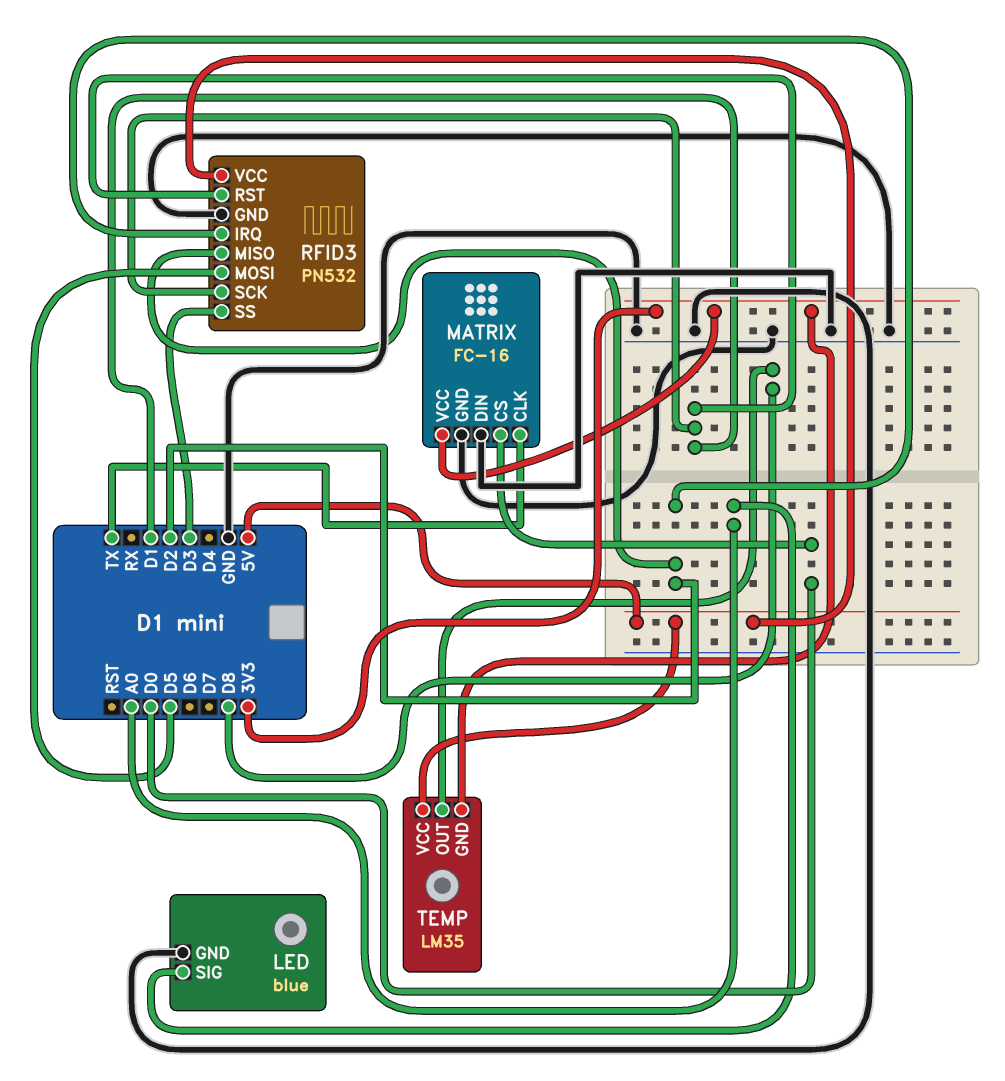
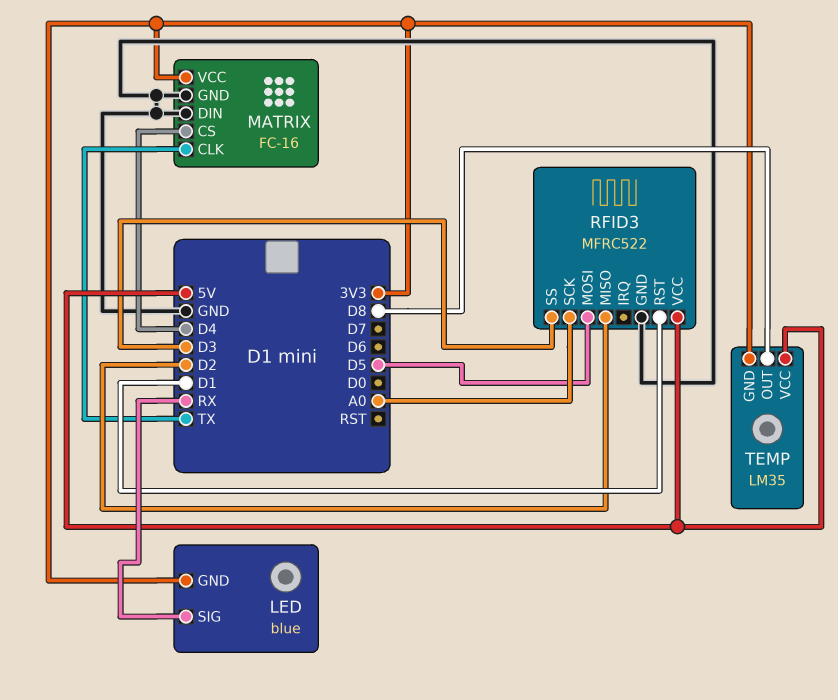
LED pin GND: GND -> 3V3
LED pin SIG: A0 -> RX
MATRIX pin CS: D0 -> D4
RFID3: PN532 -> MFRC522
RFID3 pin IRQ: D2 -> none
RFID3 pin SCK: D1 -> A0

